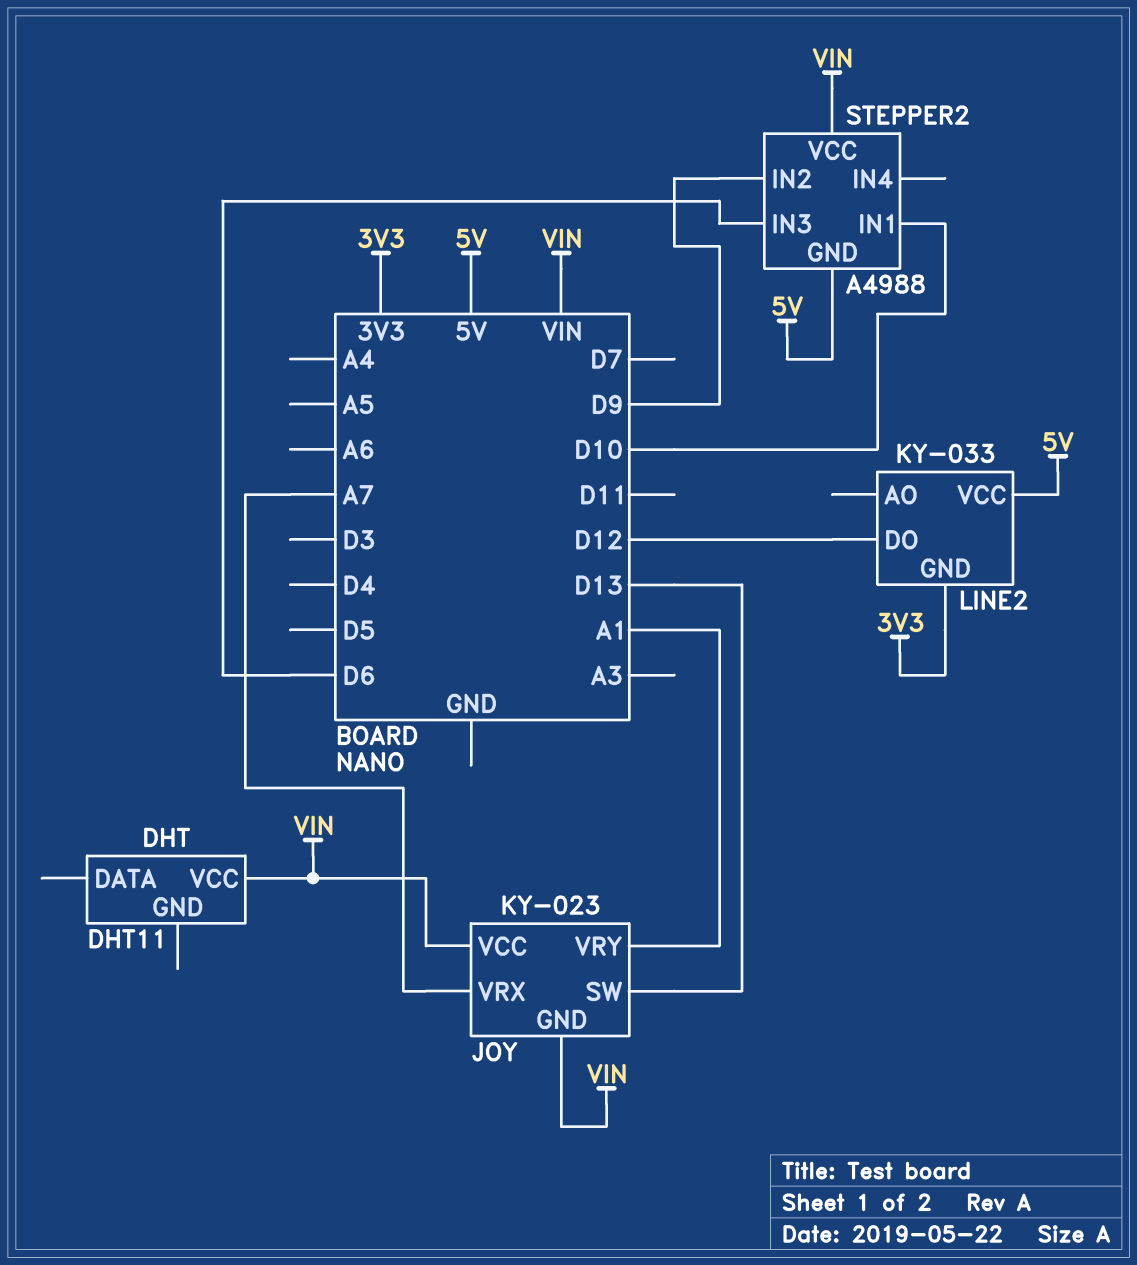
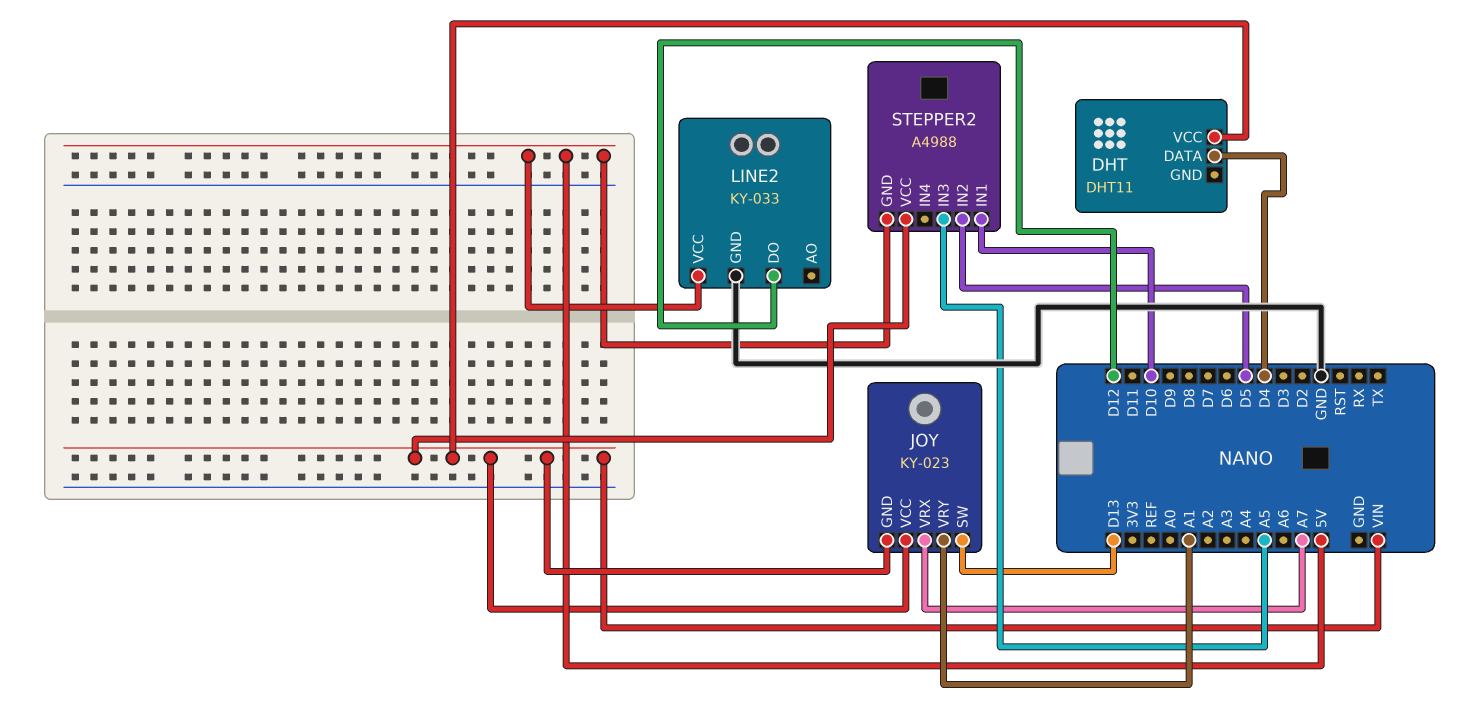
DHT pin DATA: none -> D4
LINE2 pin GND: 3V3 -> GND
STEPPER2 pin IN2: D9 -> D5
STEPPER2 pin IN3: D6 -> A5

